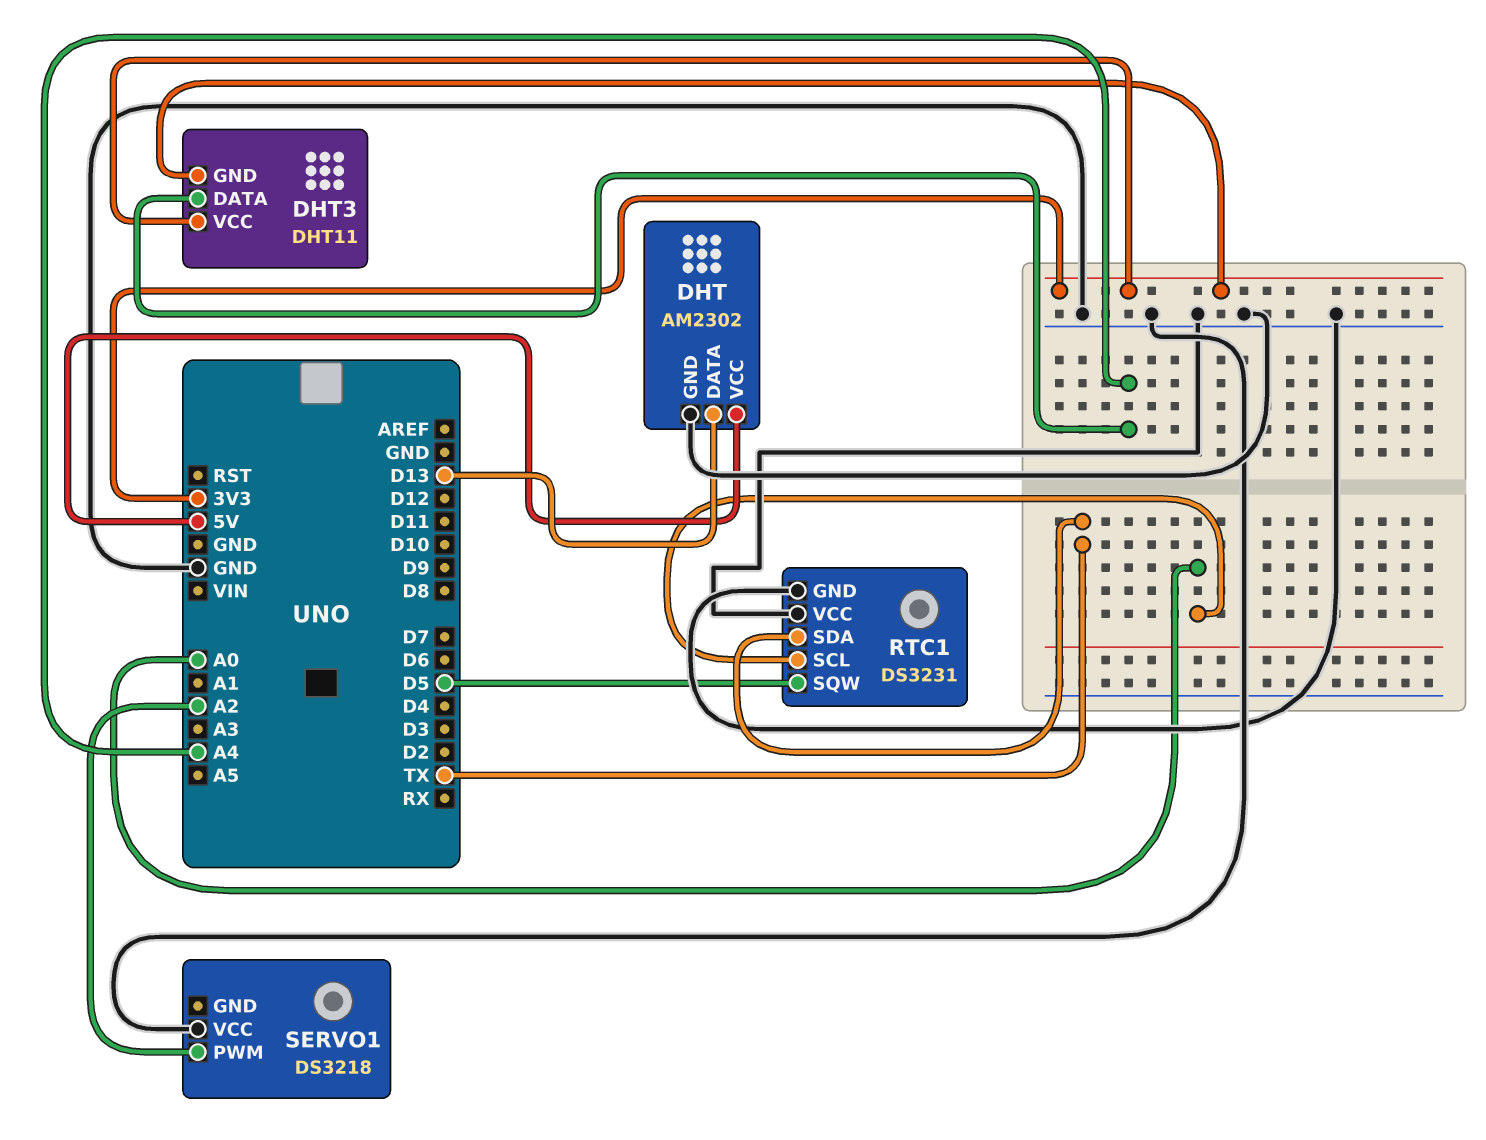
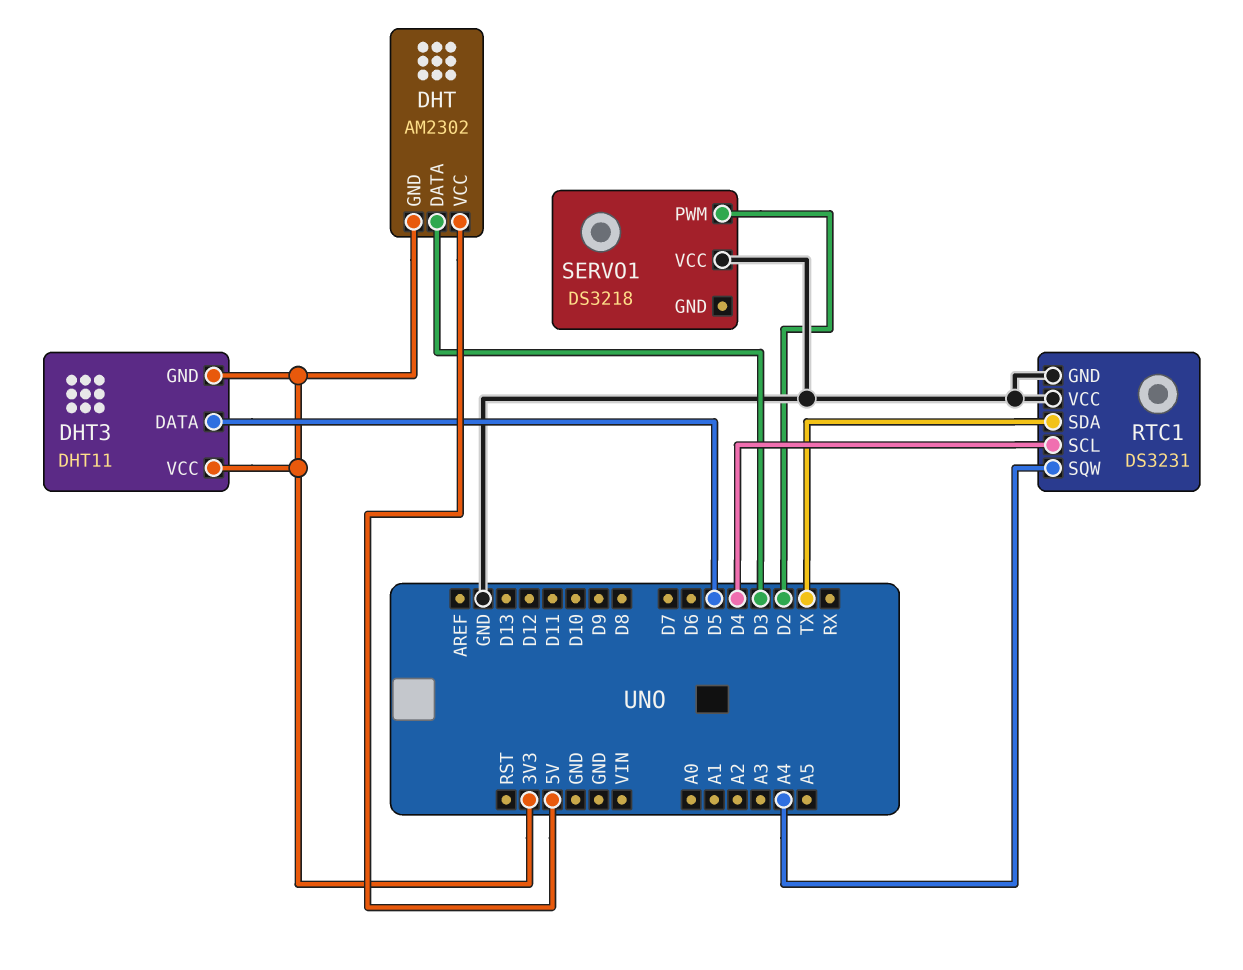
DHT pin DATA: D13 -> D3
DHT pin GND: GND -> 3V3
DHT3 pin DATA: A4 -> D5
RTC1 pin SCL: A0 -> D4
RTC1 pin SQW: D5 -> A4
SERVO1 pin PWM: A2 -> D2

